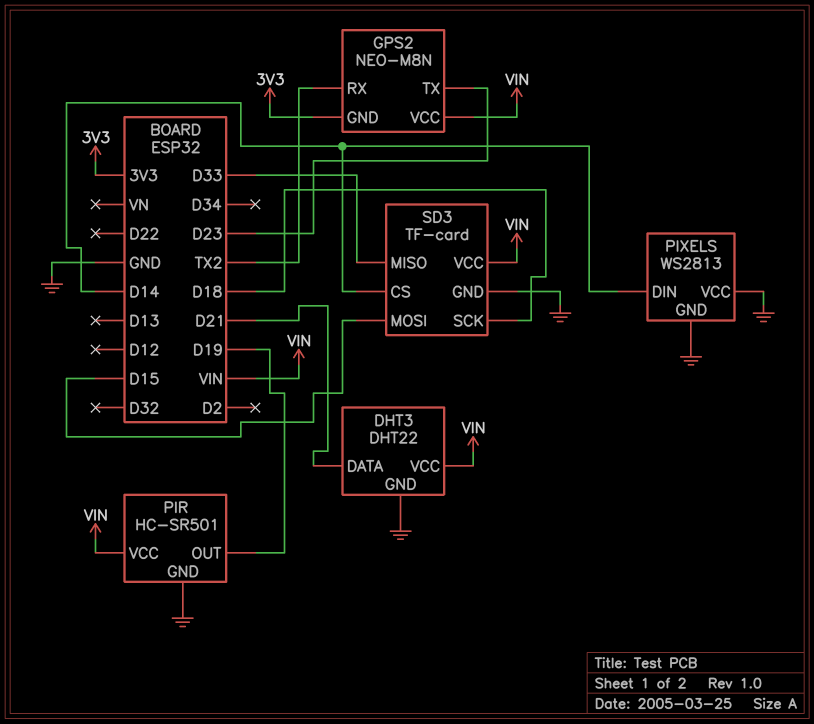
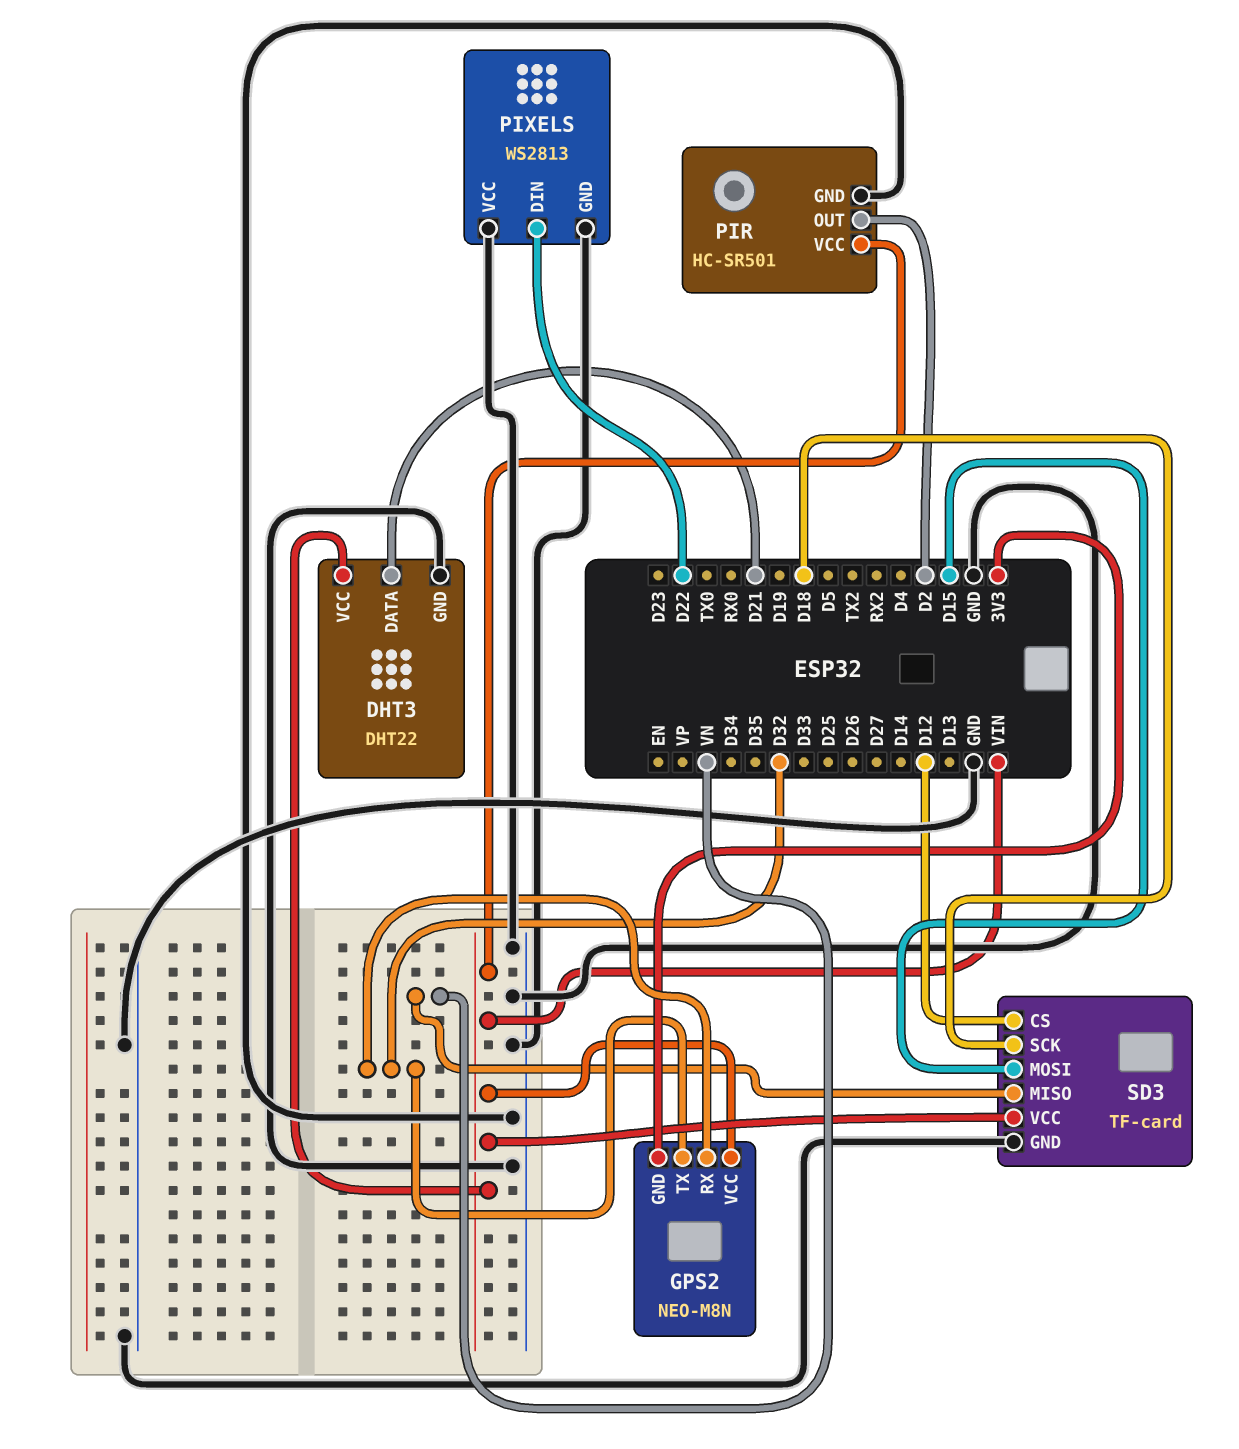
GPS2 pin RX: TX2 -> D32
GPS2 pin TX: D23 -> D32
PIR pin OUT: D19 -> D2
PIXELS pin DIN: D14 -> D22
SD3 pin CS: D14 -> D12
SD3 pin MISO: D33 -> VN

